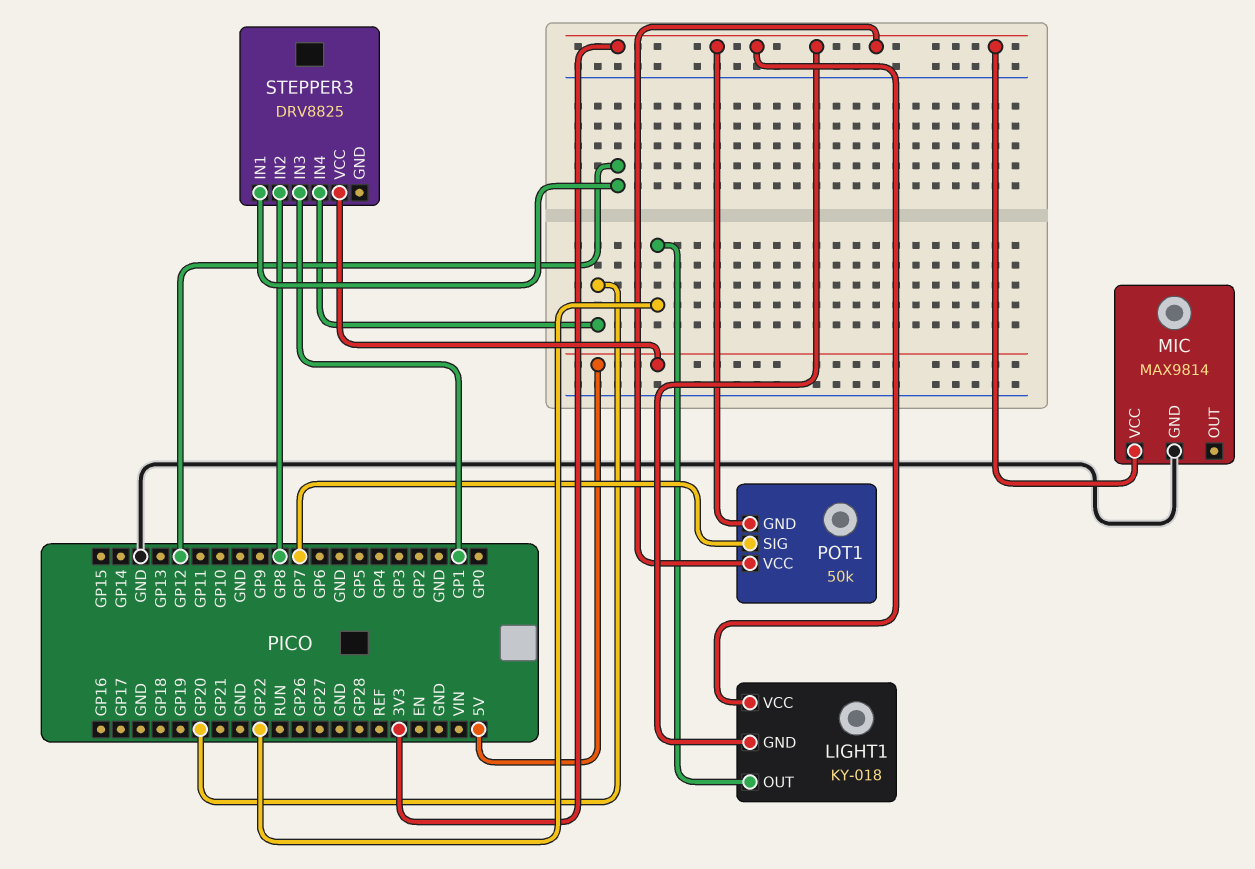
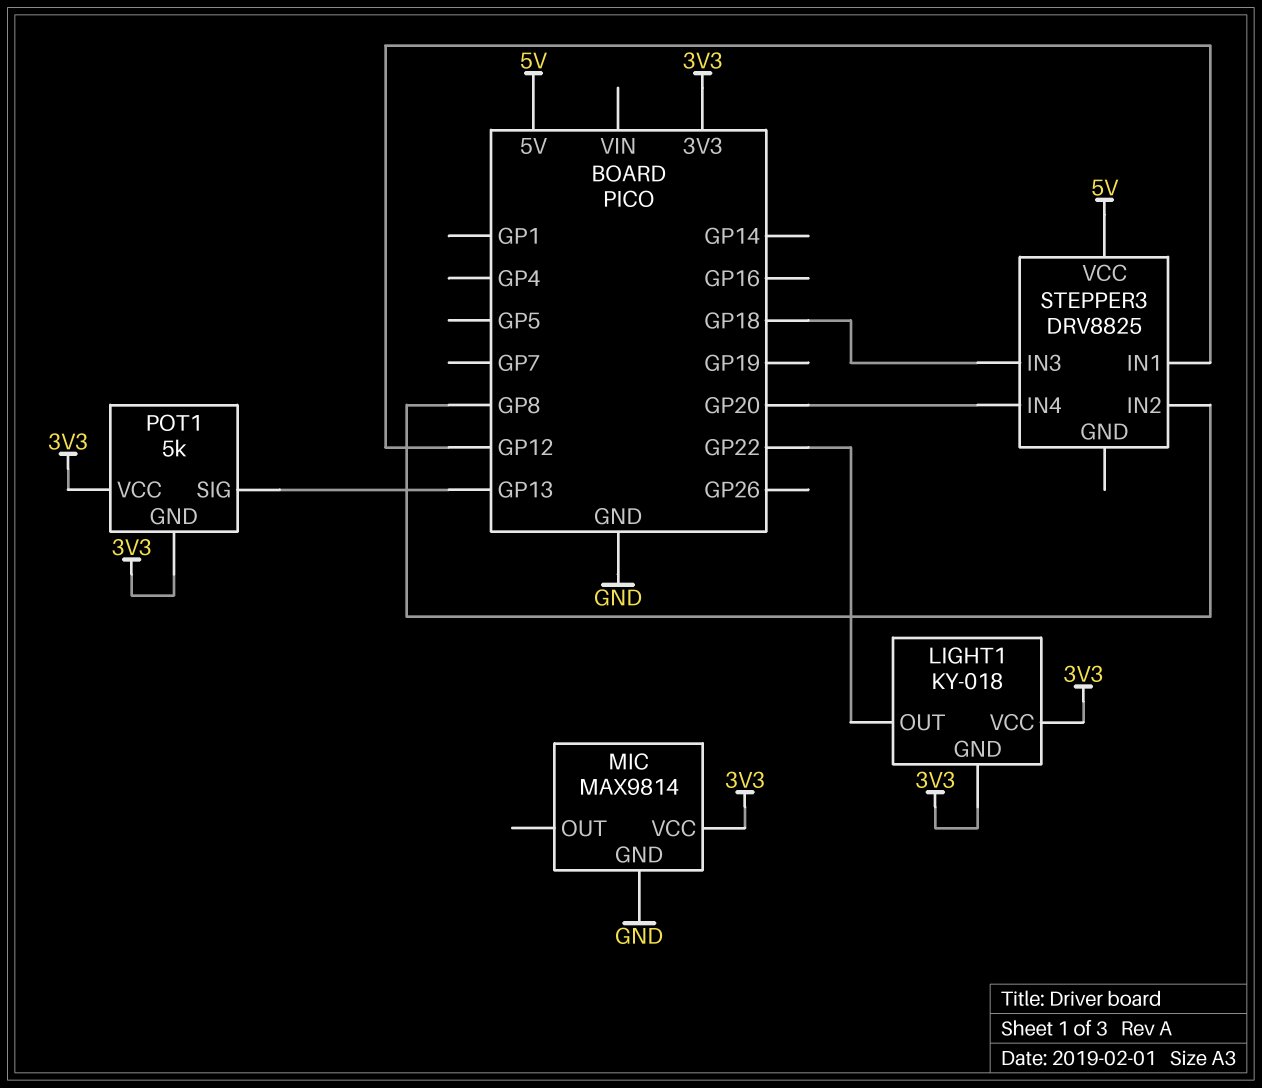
POT1: 50k -> 5k
POT1 pin SIG: GP7 -> GP13
STEPPER3 pin IN3: GP1 -> GP18

